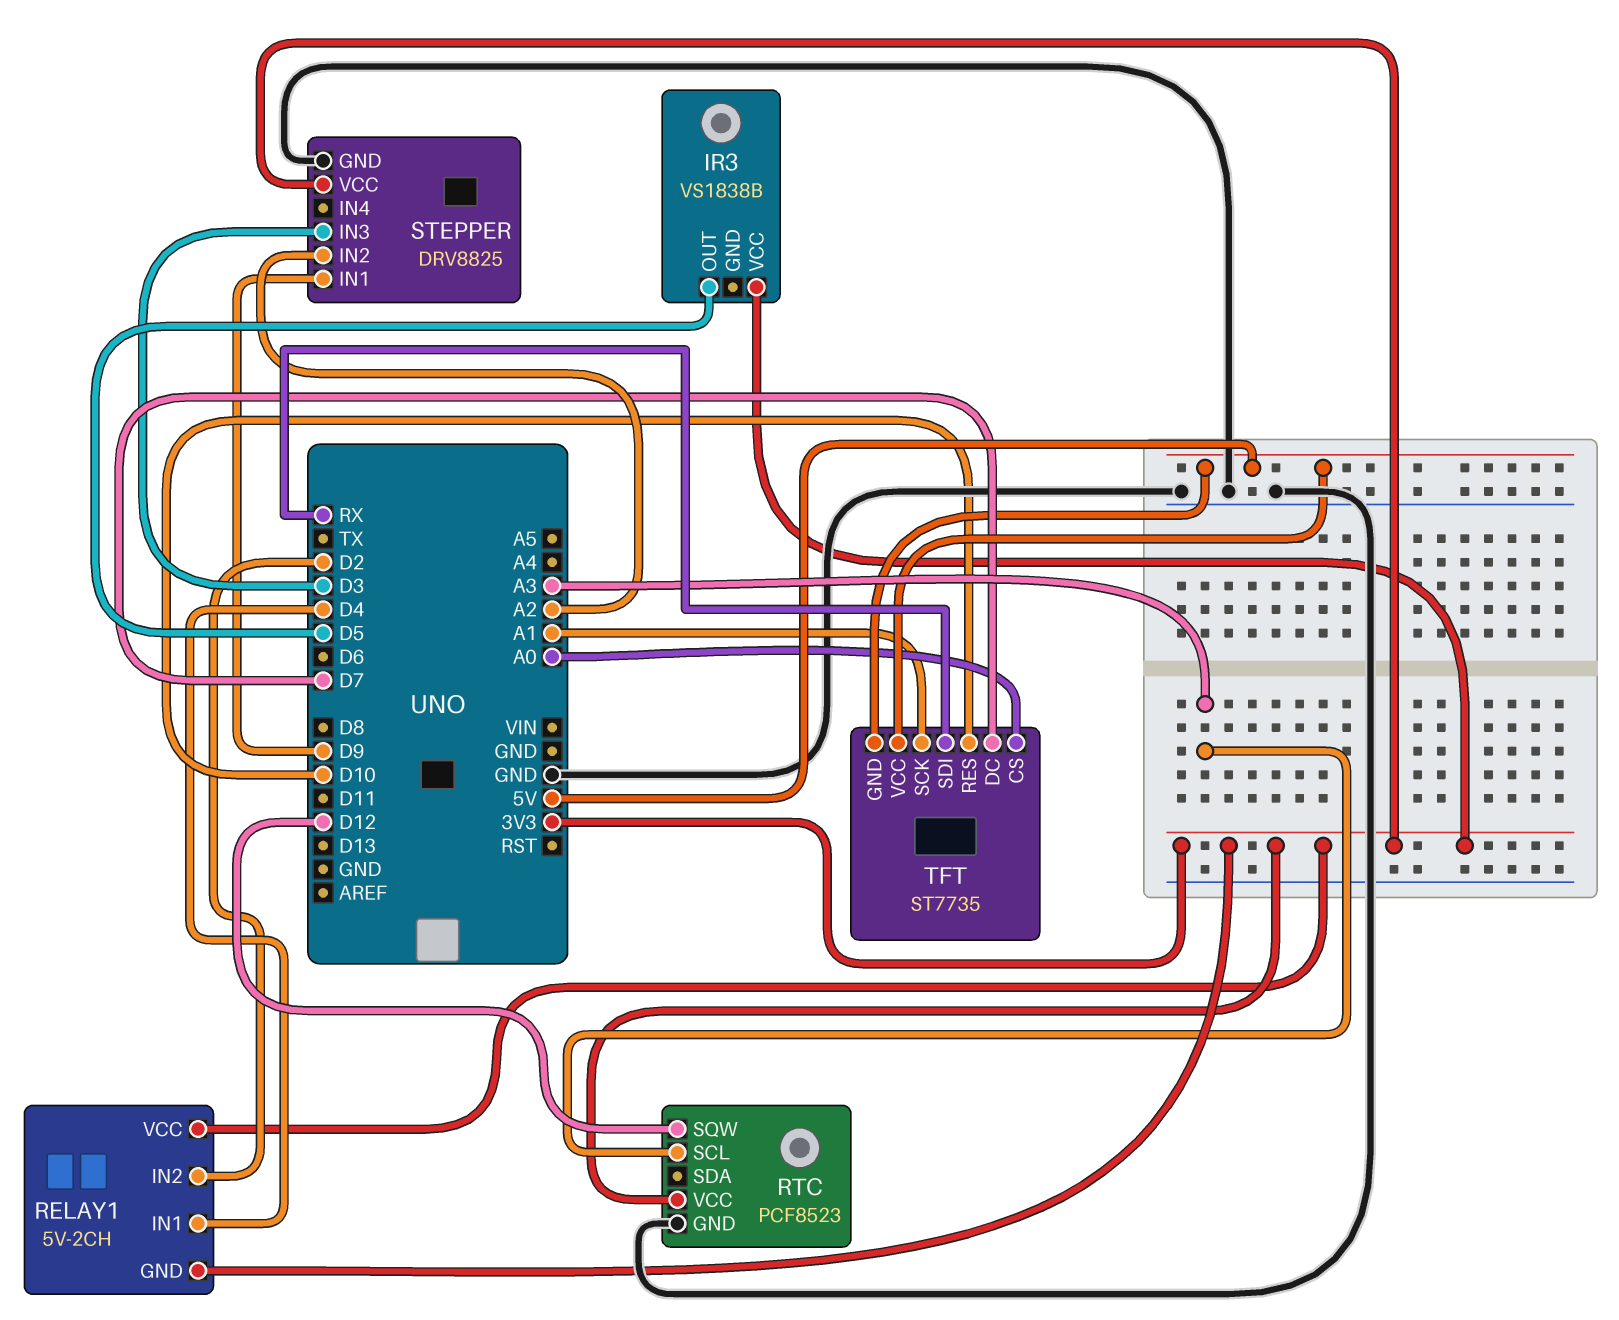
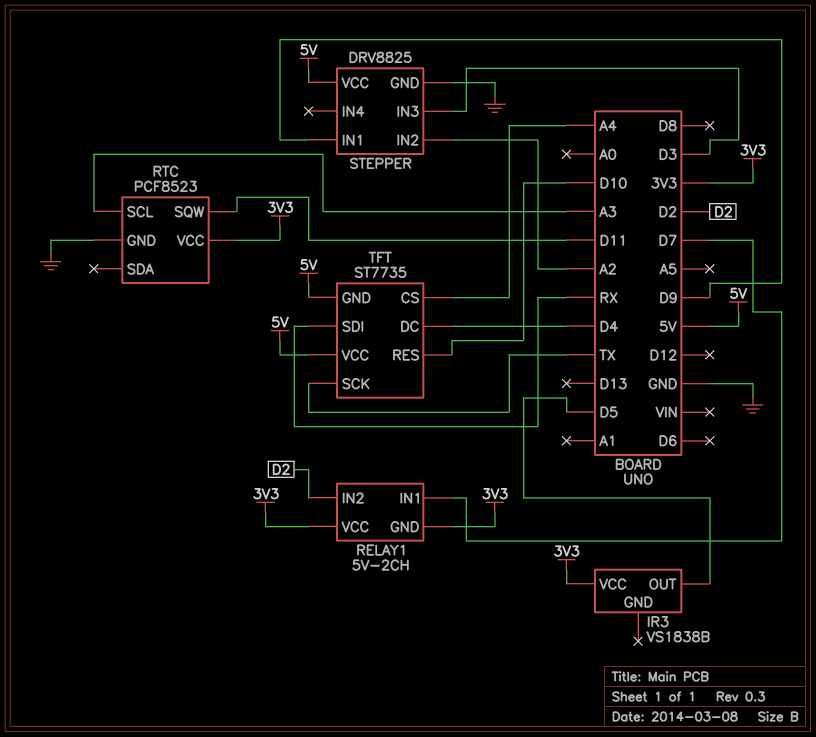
RELAY1 pin IN1: D4 -> D7
RTC pin SQW: D12 -> D11
STEPPER pin VCC: 3V3 -> 5V
TFT pin CS: A0 -> A4
TFT pin DC: D7 -> D4
TFT pin SCK: A1 -> TX

